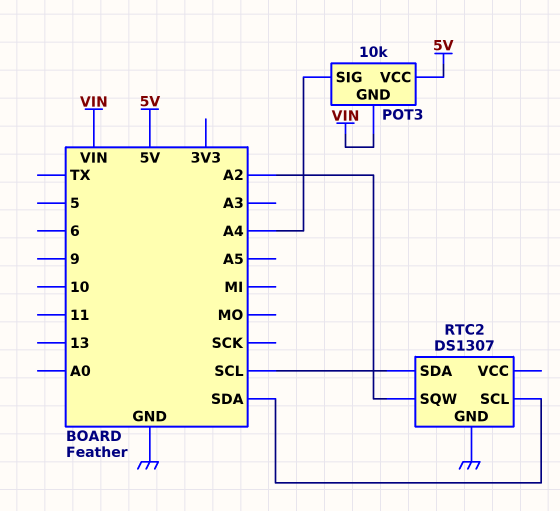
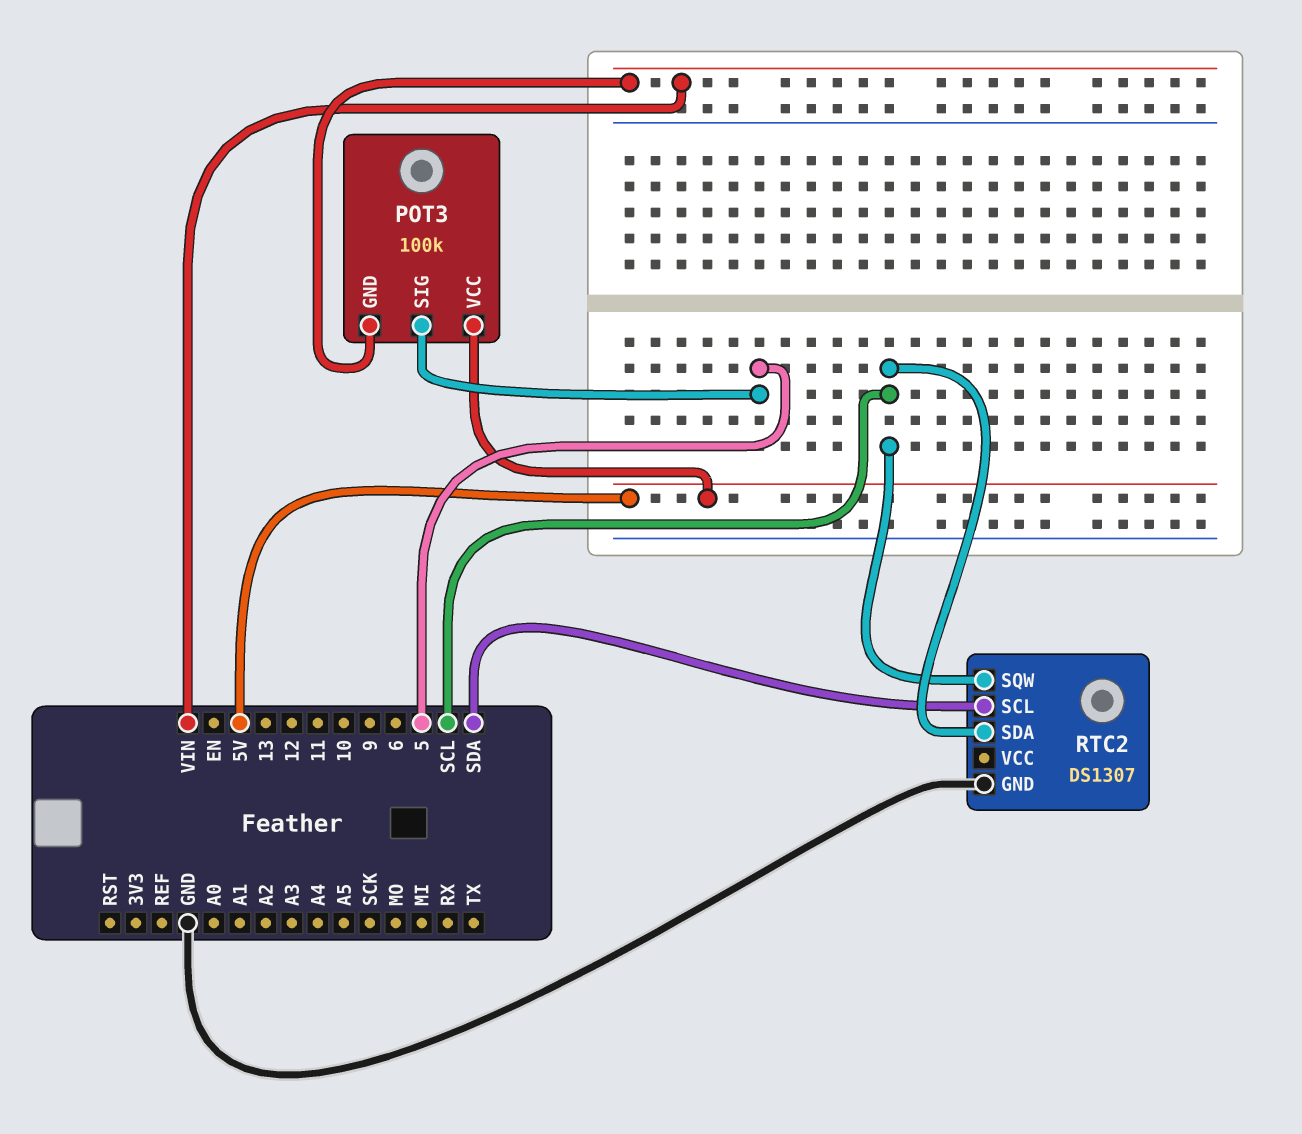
POT3: 10k -> 100k
POT3 pin SIG: A4 -> 5
RTC2 pin SQW: A2 -> SCL

